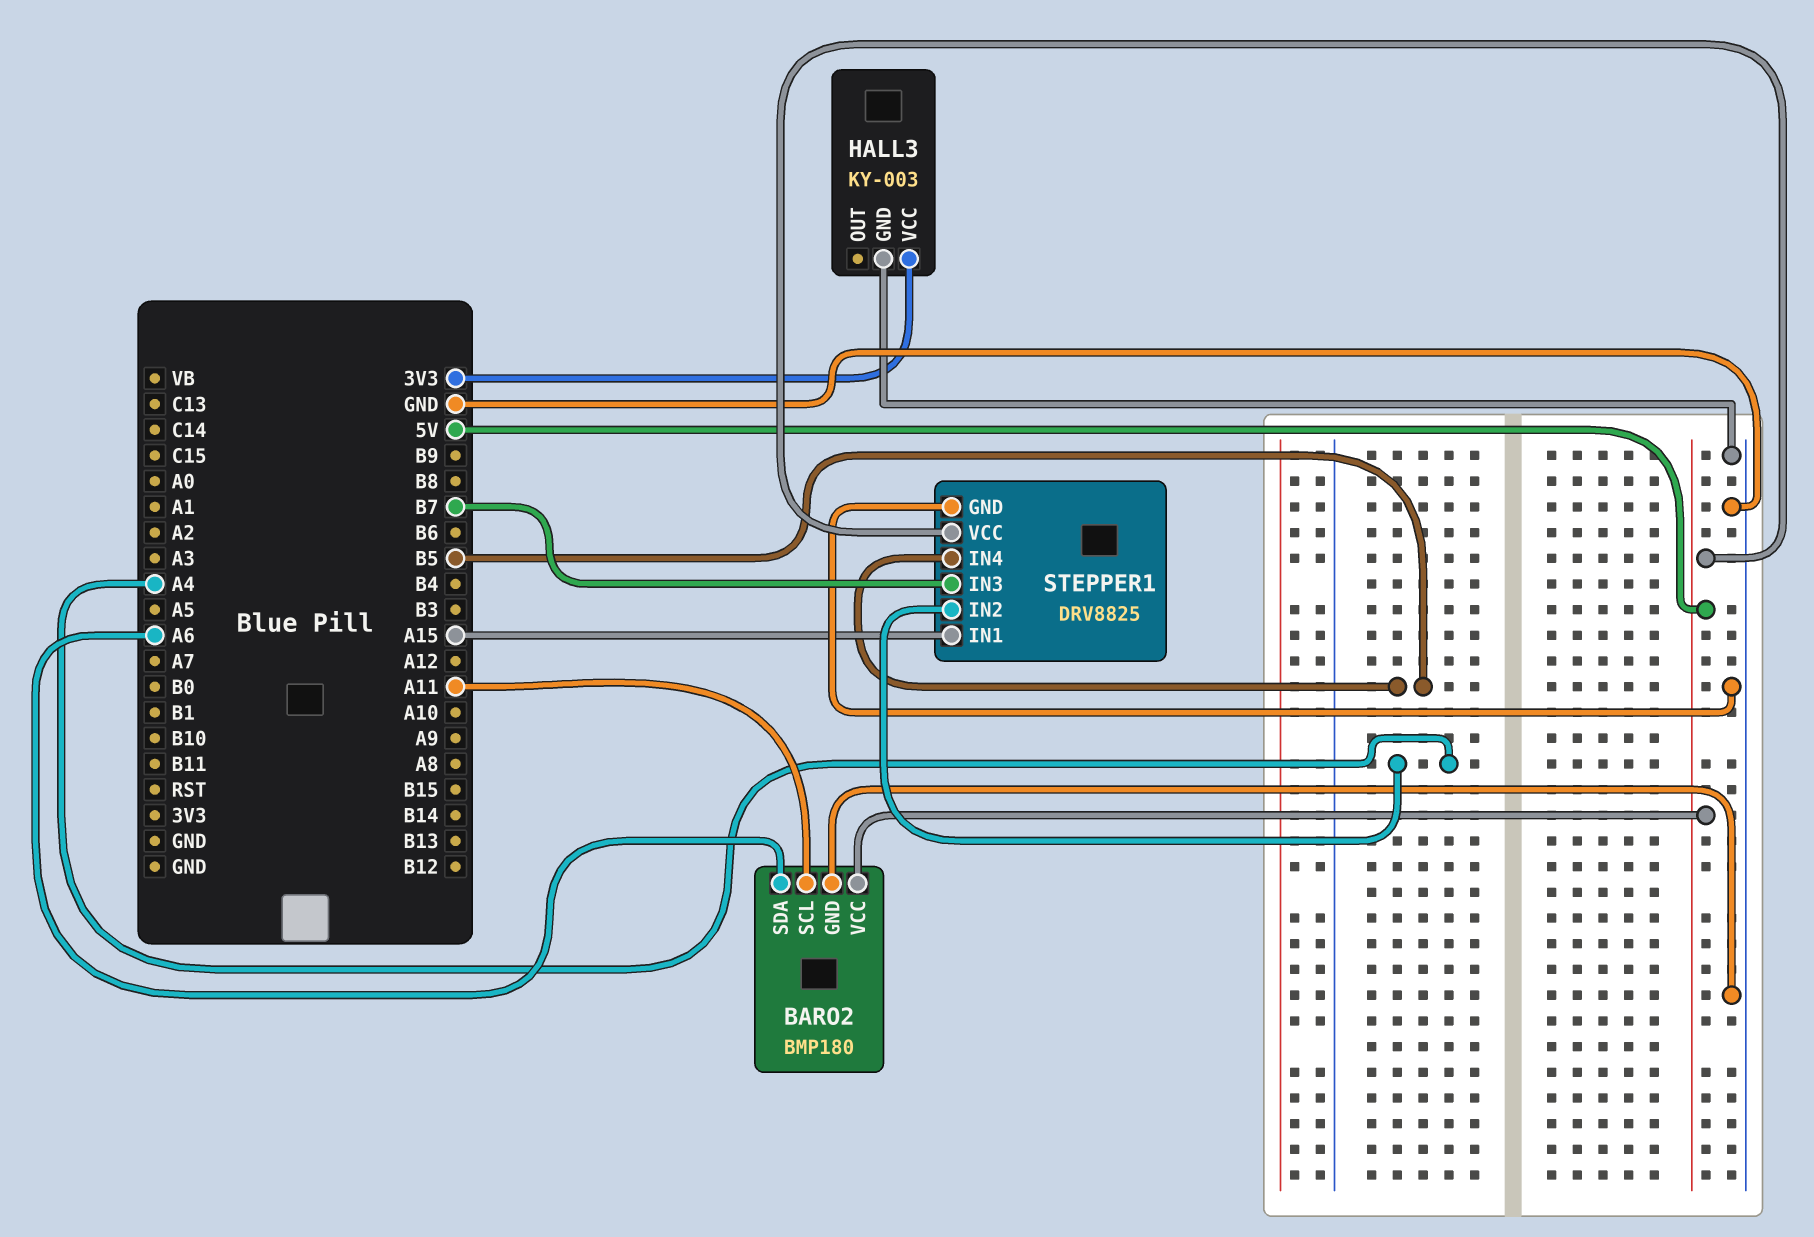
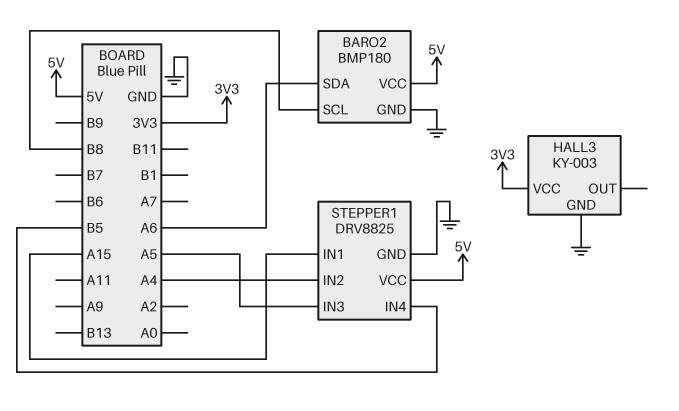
BARO2 pin SCL: A11 -> B8
STEPPER1 pin IN3: B7 -> A5

